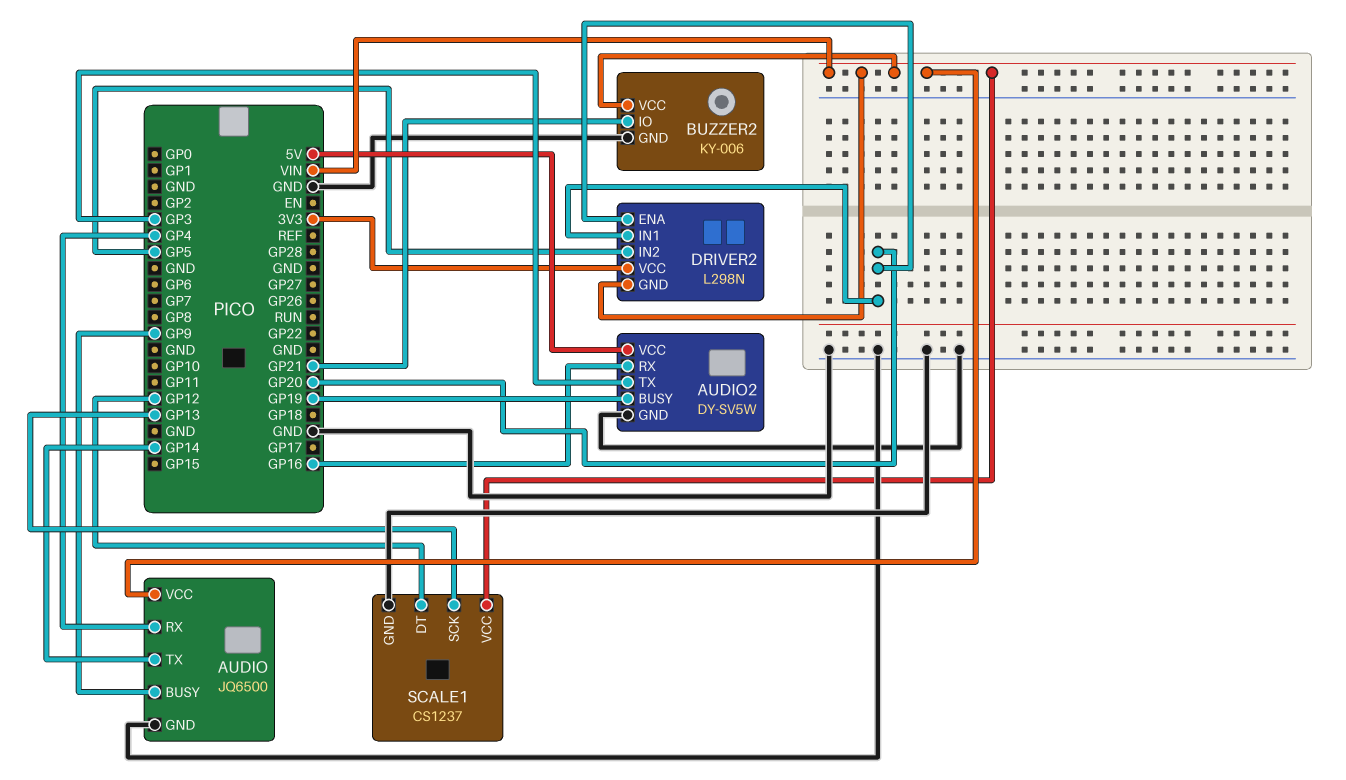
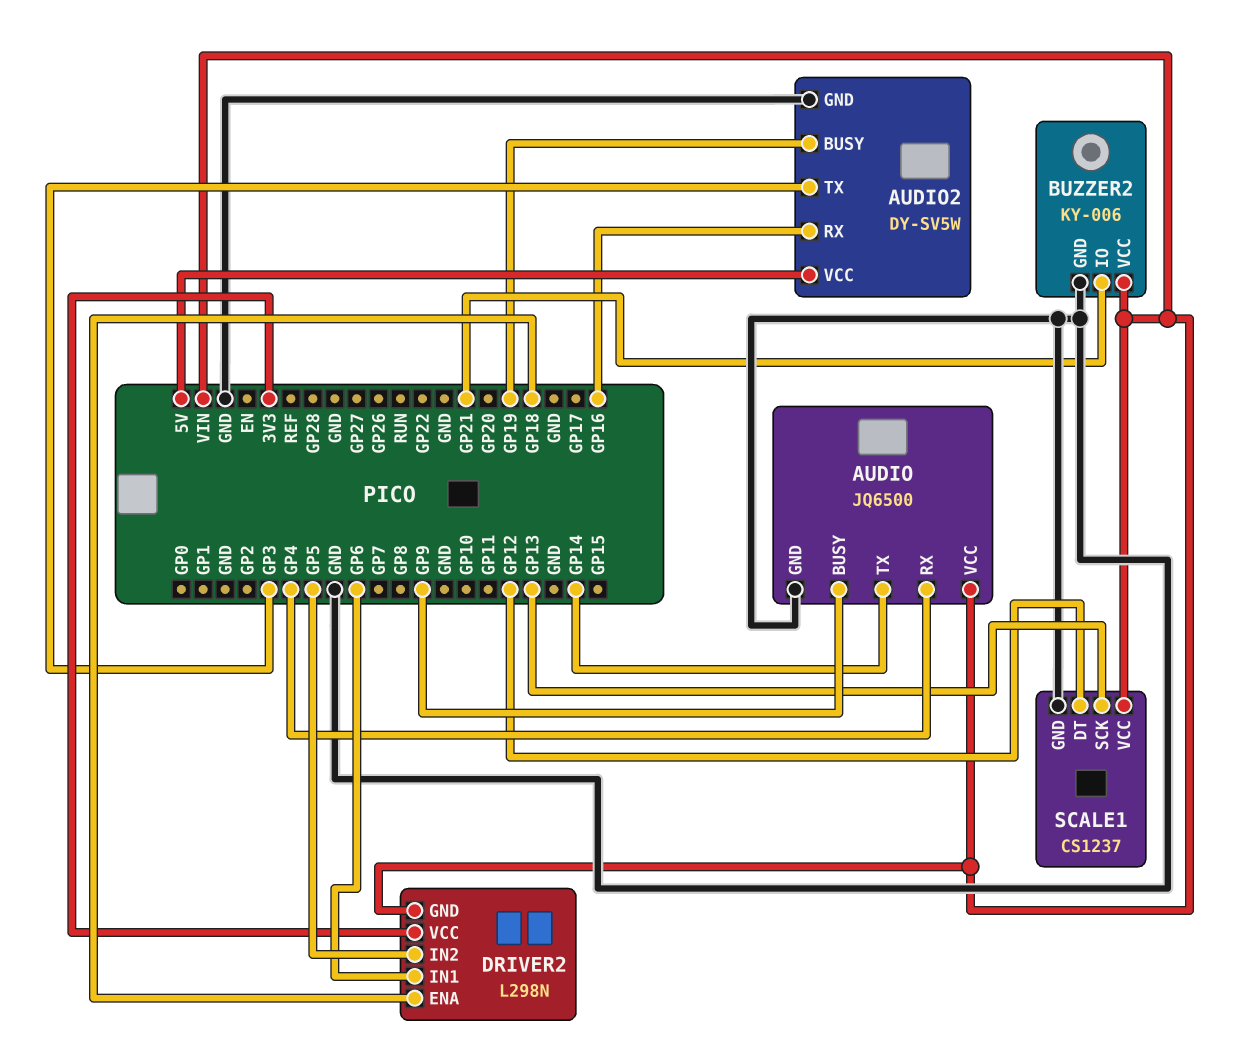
DRIVER2 pin ENA: GP20 -> GP18
DRIVER2 pin IN1: GP20 -> GP6

